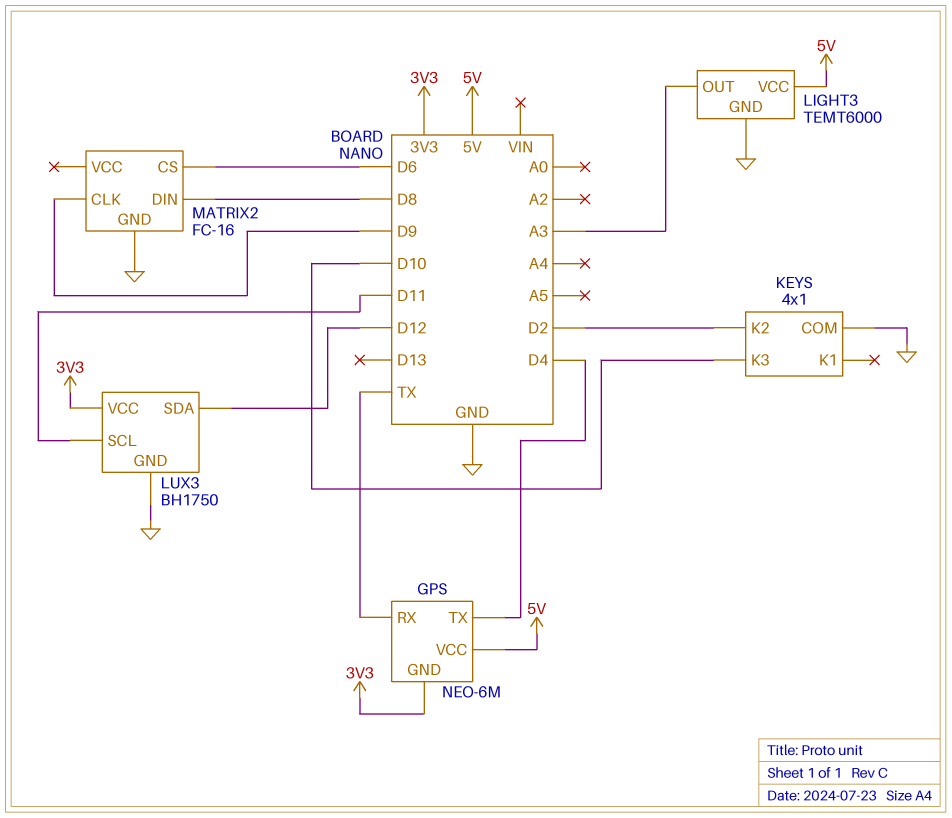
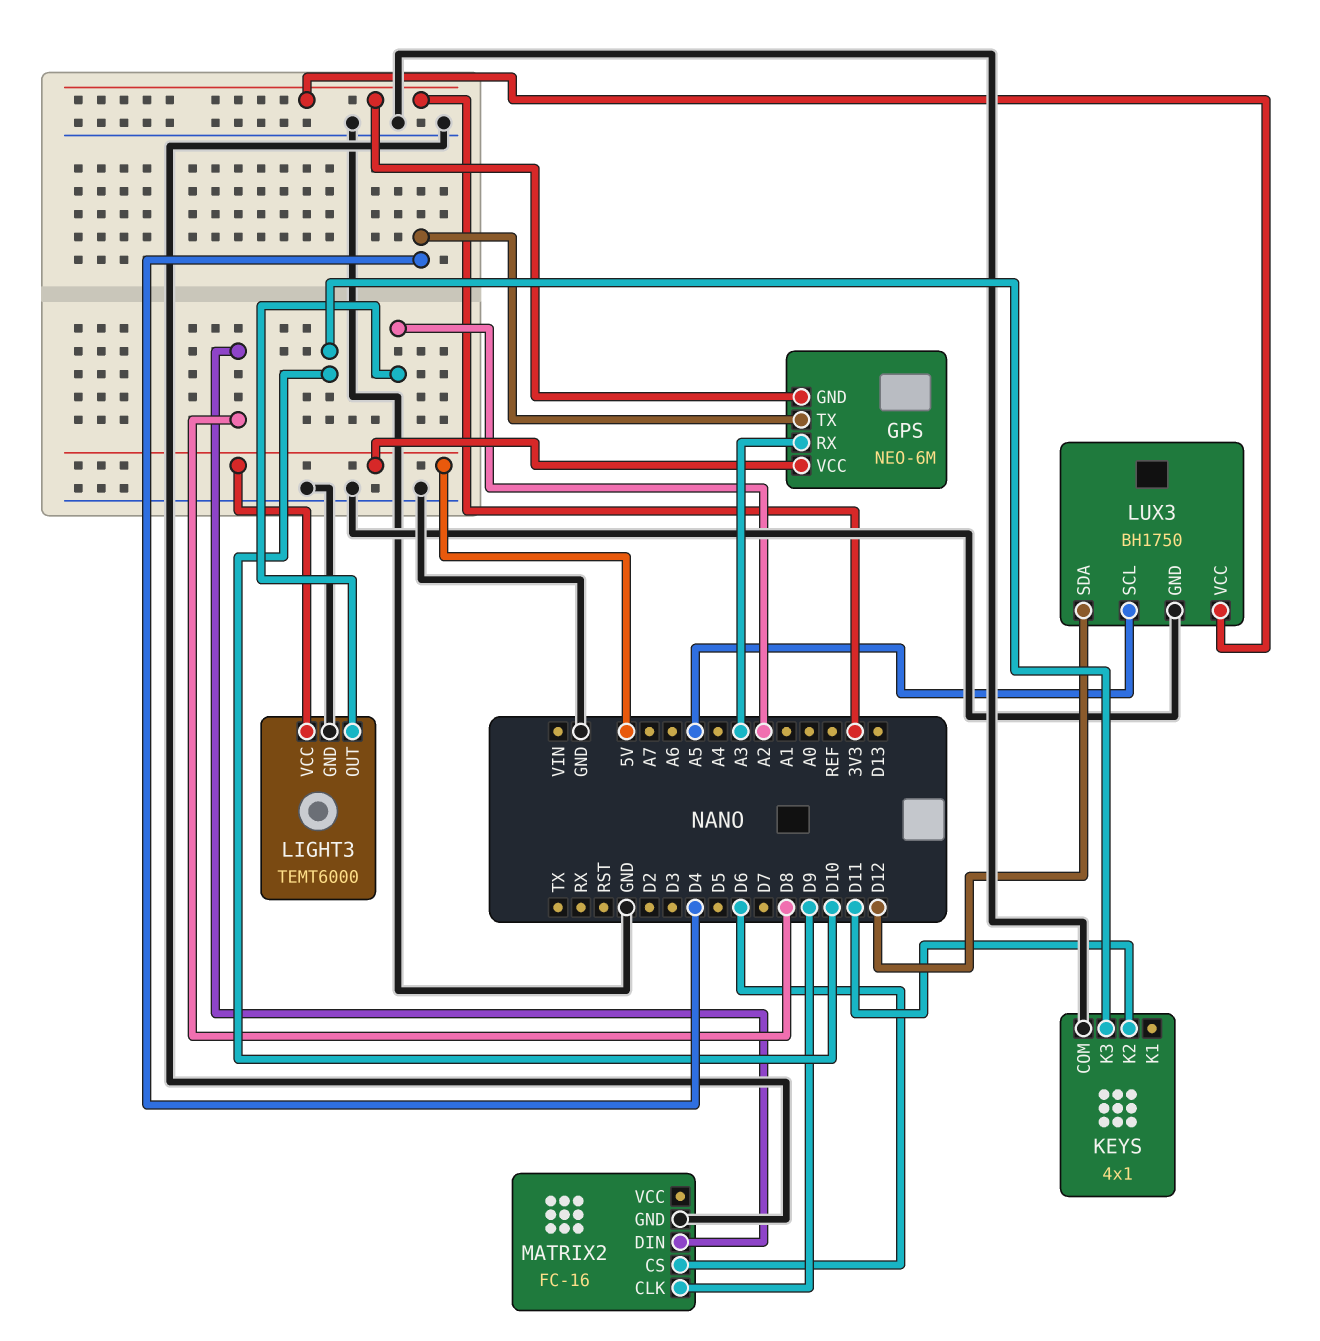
GPS pin RX: TX -> A3
KEYS pin K2: D2 -> D11
LIGHT3 pin OUT: A3 -> A2
LUX3 pin SCL: D11 -> A5

